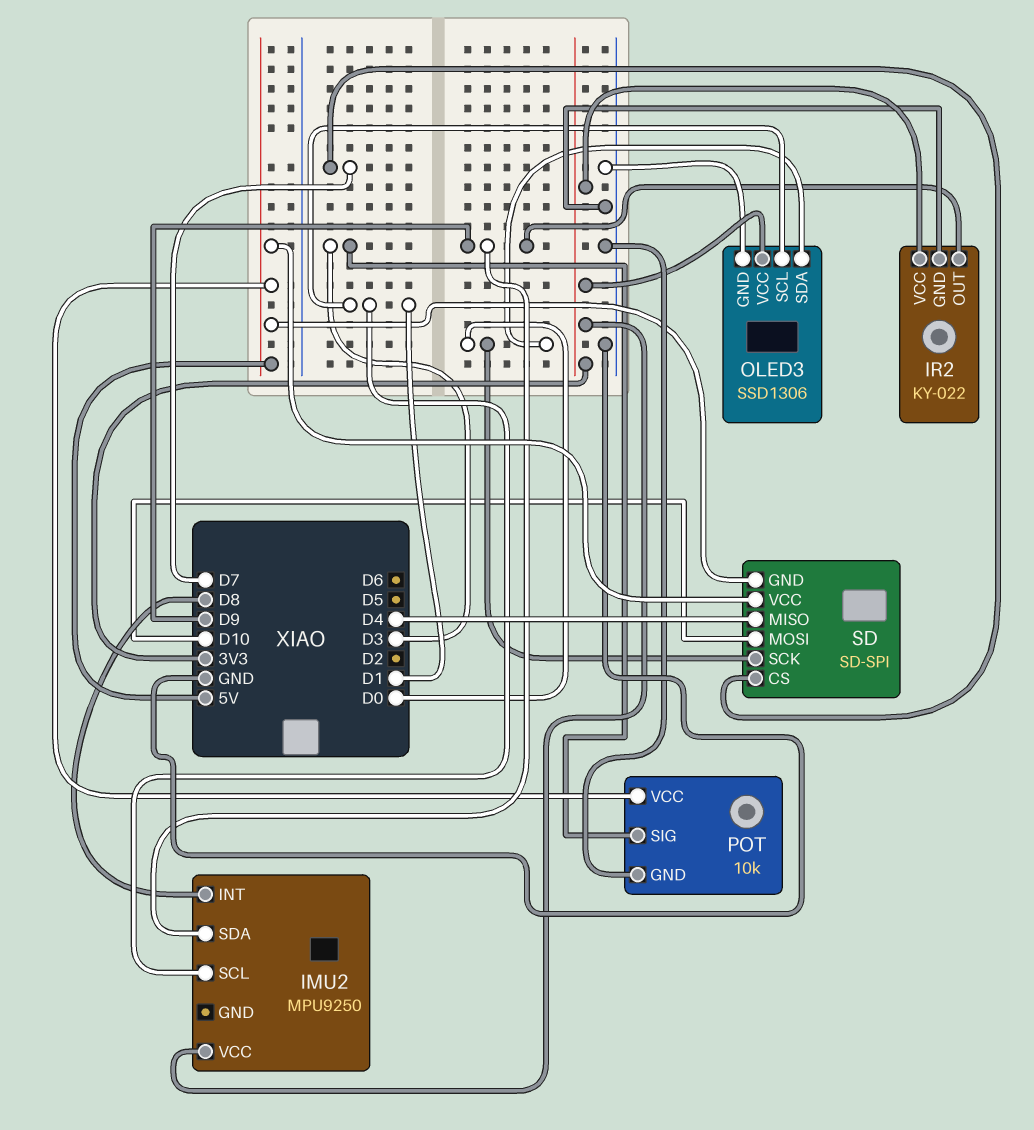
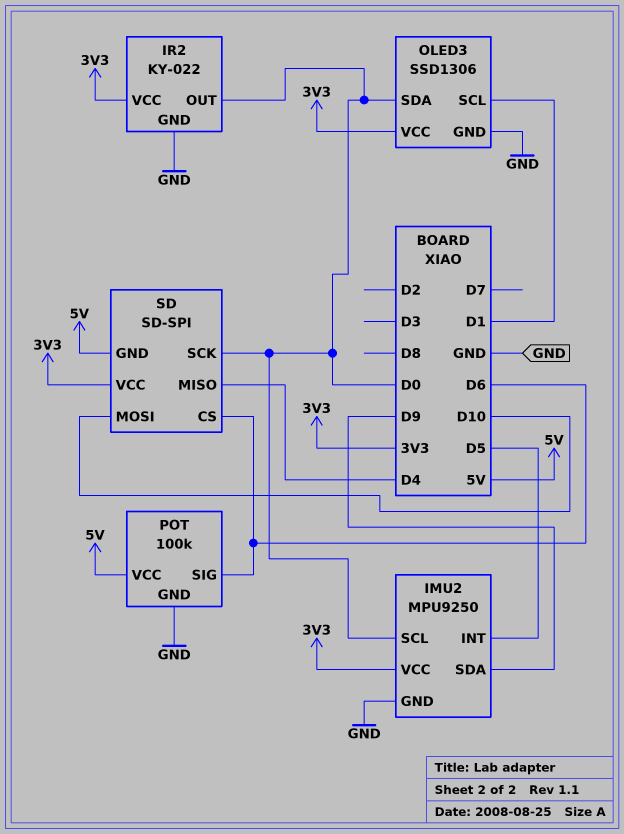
IMU2 pin GND: none -> GND
IMU2 pin INT: D8 -> D5
IMU2 pin SCL: D1 -> D0
IR2 pin OUT: D9 -> D0
POT: 10k -> 100k
POT pin SIG: D3 -> D6
SD pin CS: D7 -> D6
SD pin VCC: 5V -> 3V3

